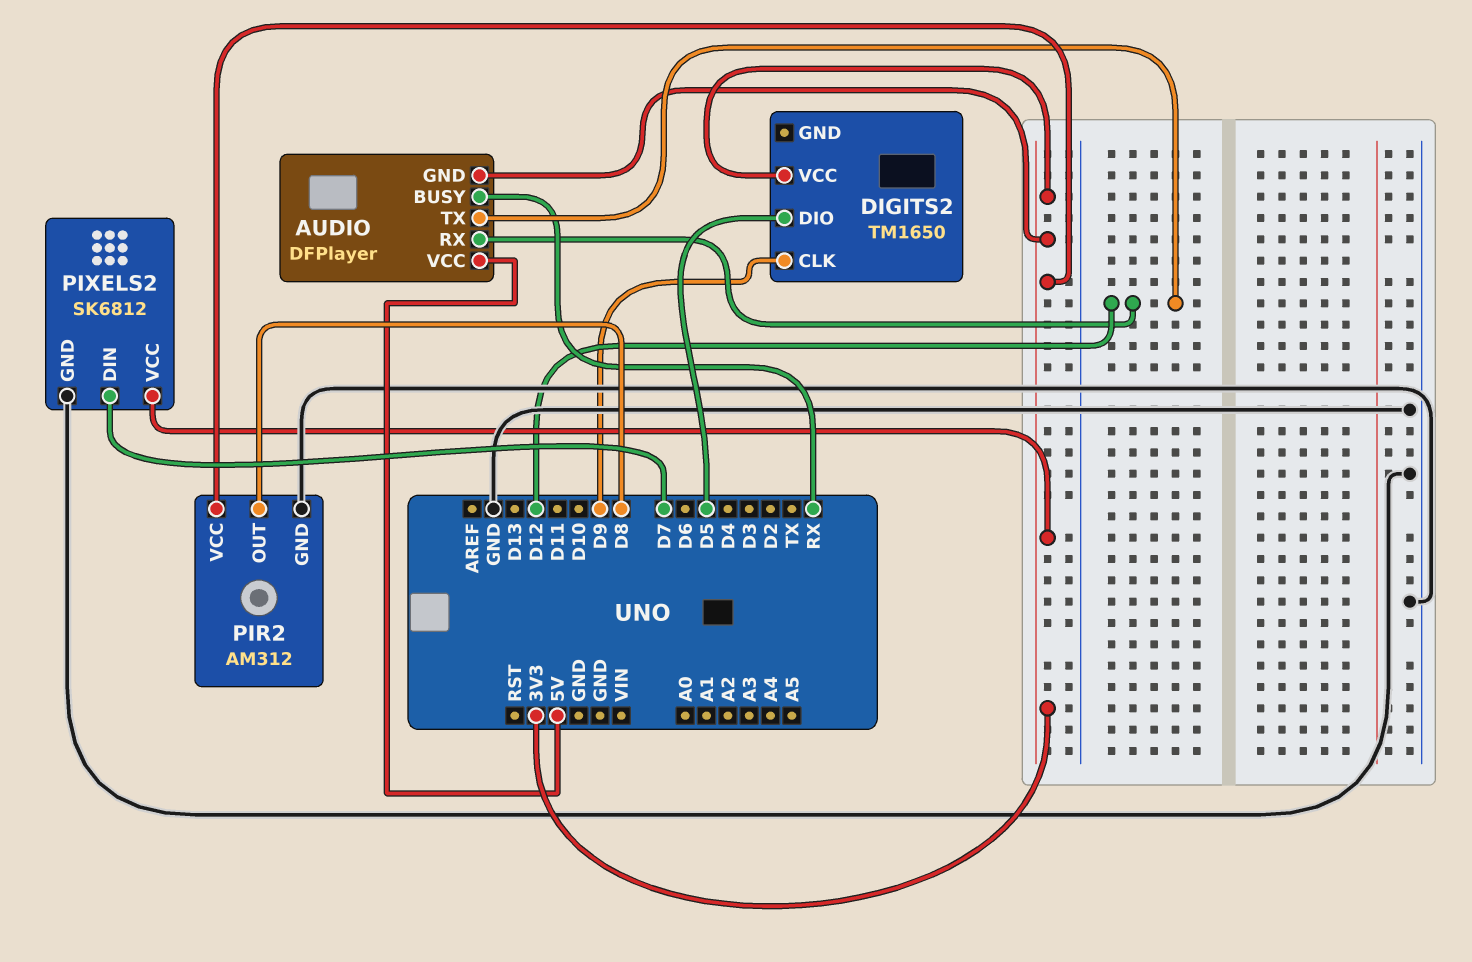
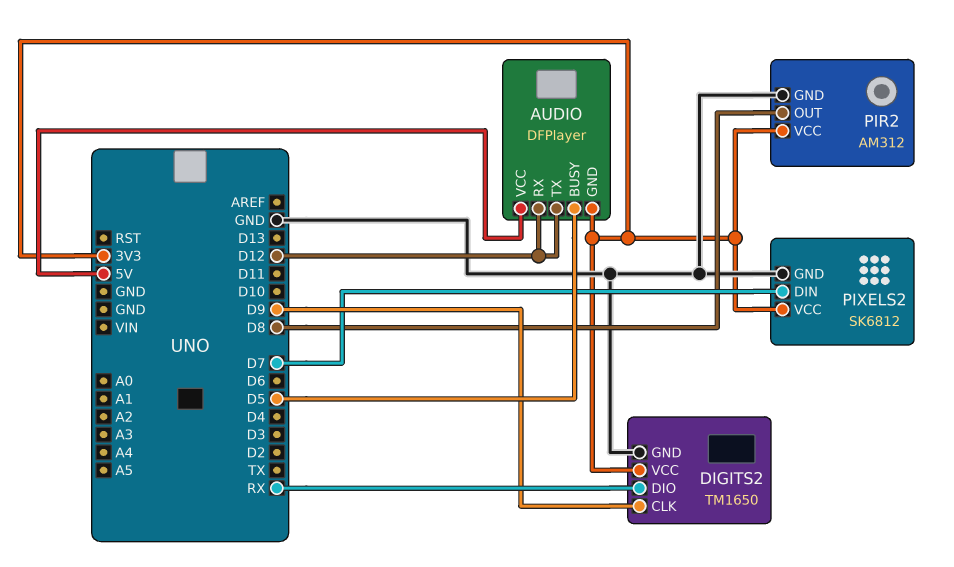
AUDIO pin BUSY: RX -> D5
DIGITS2 pin DIO: D5 -> RX
DIGITS2 pin GND: none -> GND

